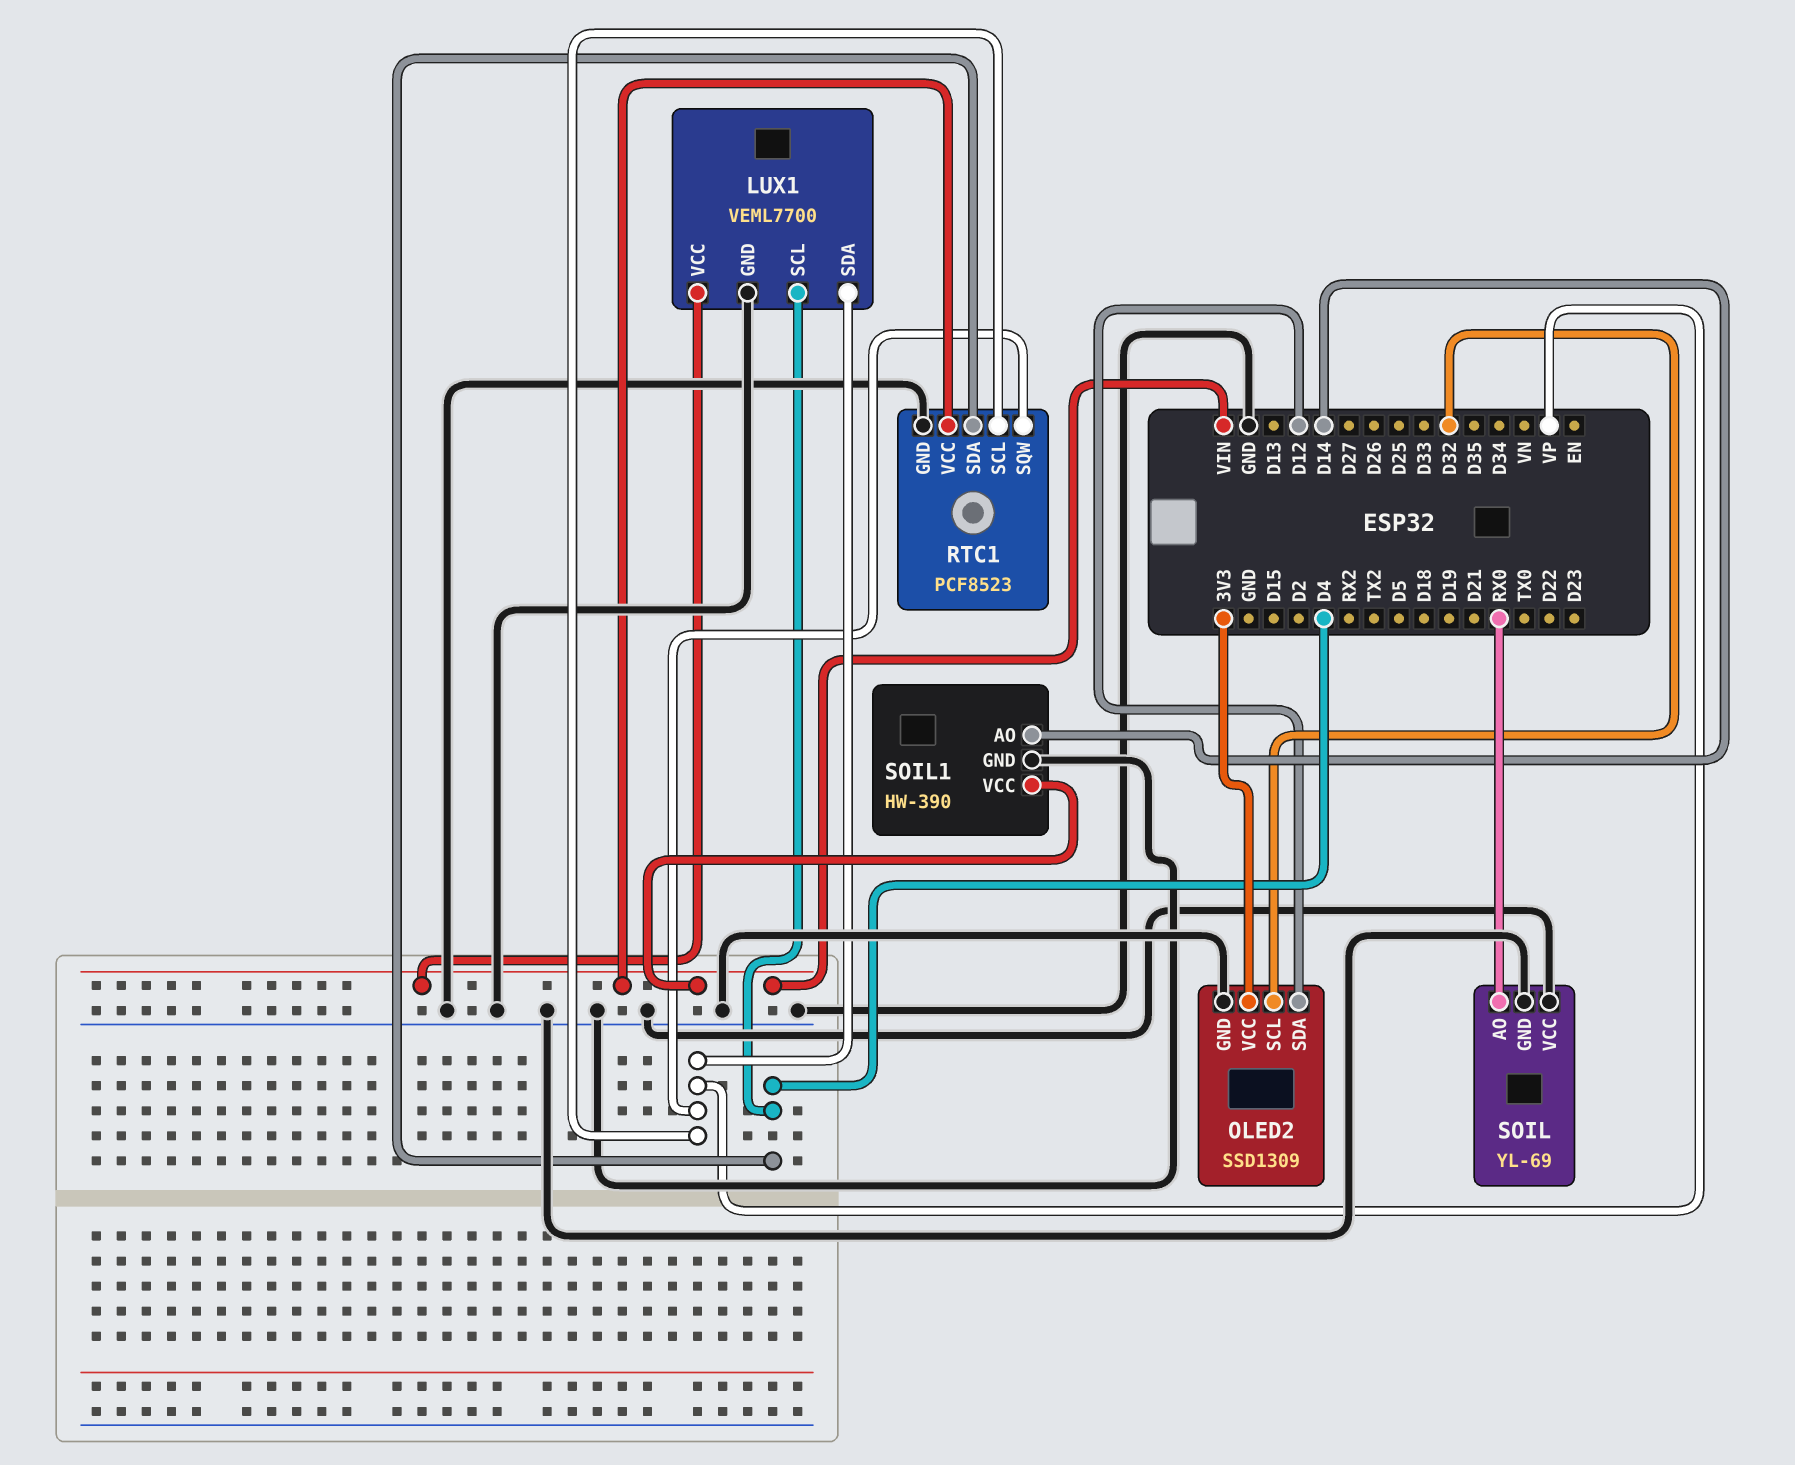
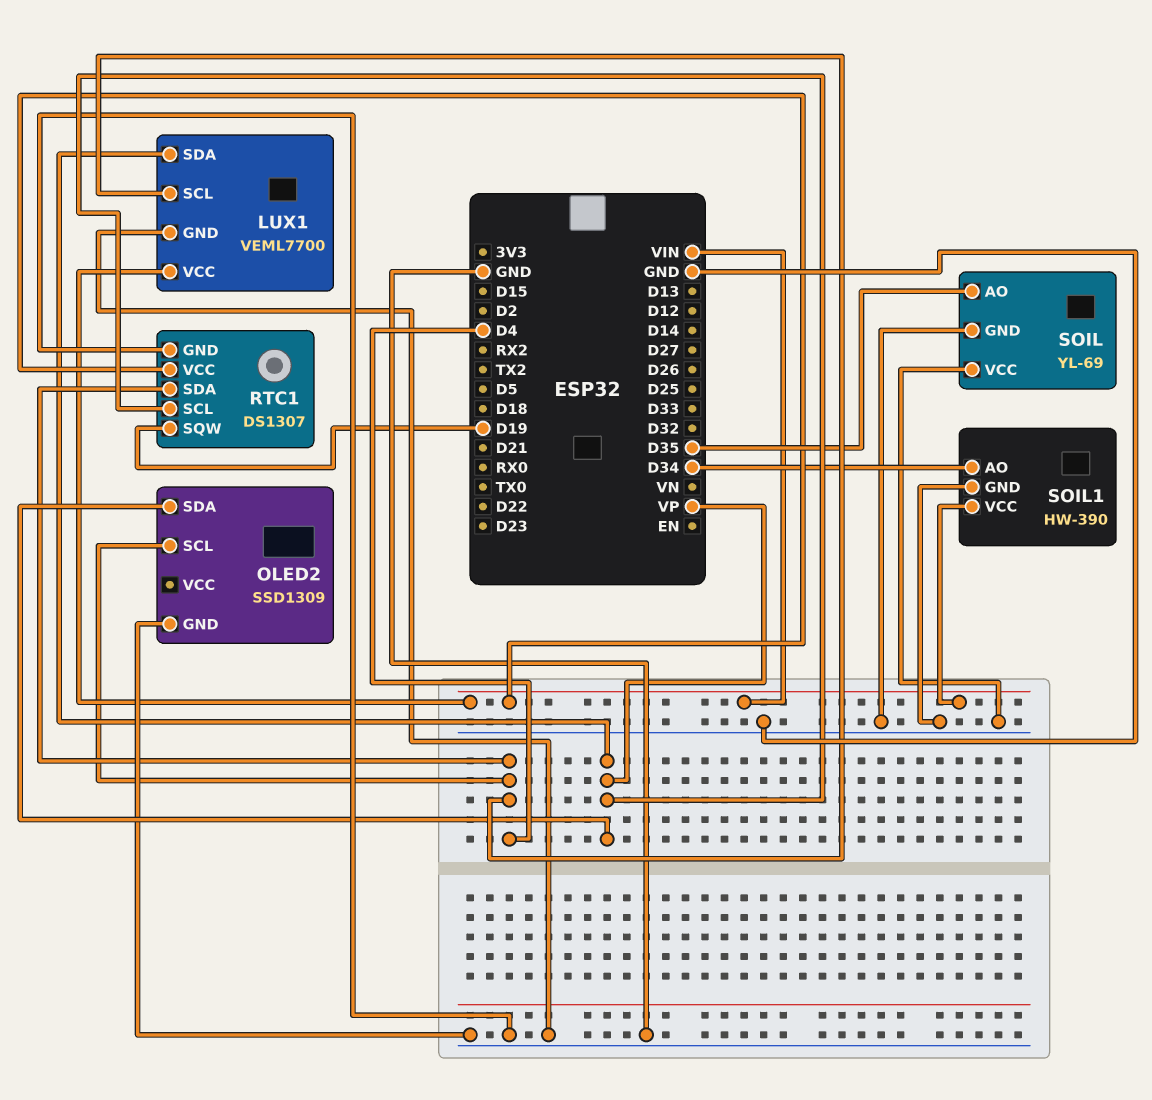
OLED2 pin SCL: D32 -> D4
OLED2 pin SDA: D12 -> VP
OLED2 pin VCC: 3V3 -> none
RTC1: PCF8523 -> DS1307
RTC1 pin SQW: VP -> D19
SOIL pin AO: RX0 -> D35
SOIL1 pin AO: D14 -> D34

